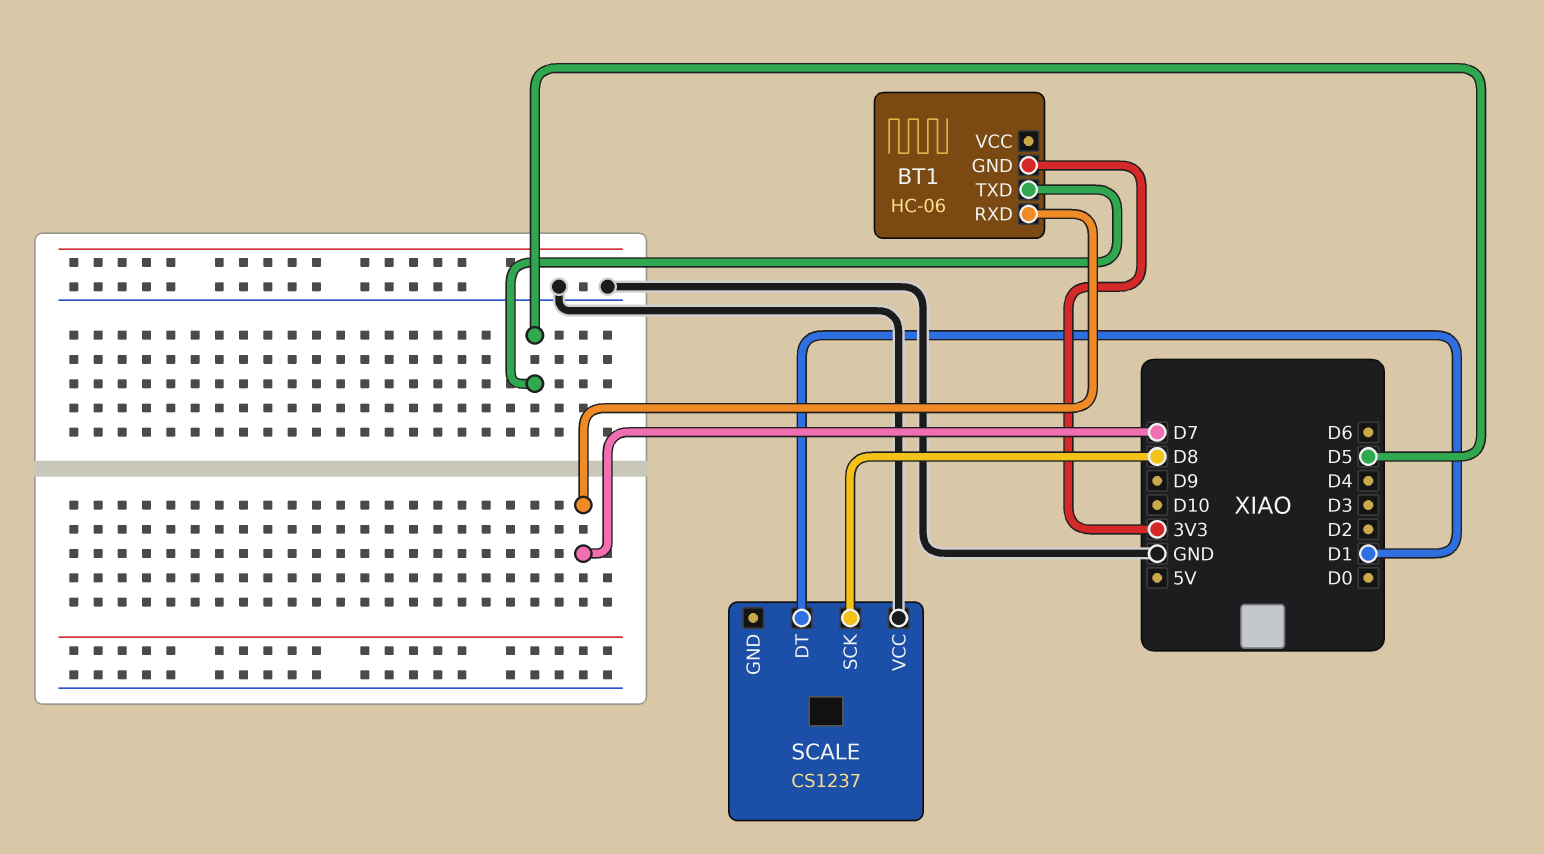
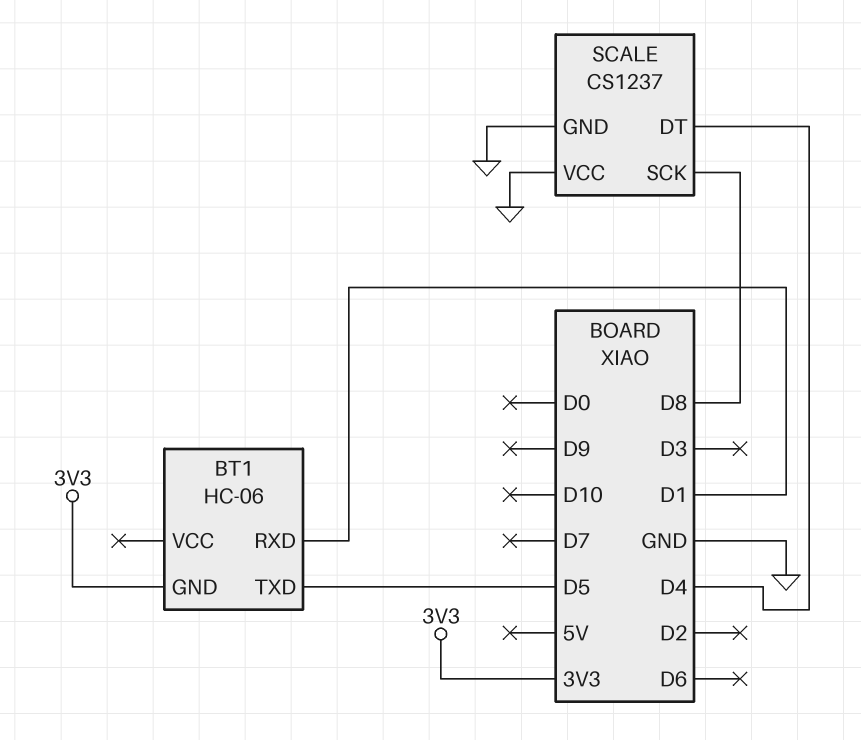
BT1 pin RXD: D7 -> D1
SCALE pin DT: D1 -> D4
SCALE pin GND: none -> GND

